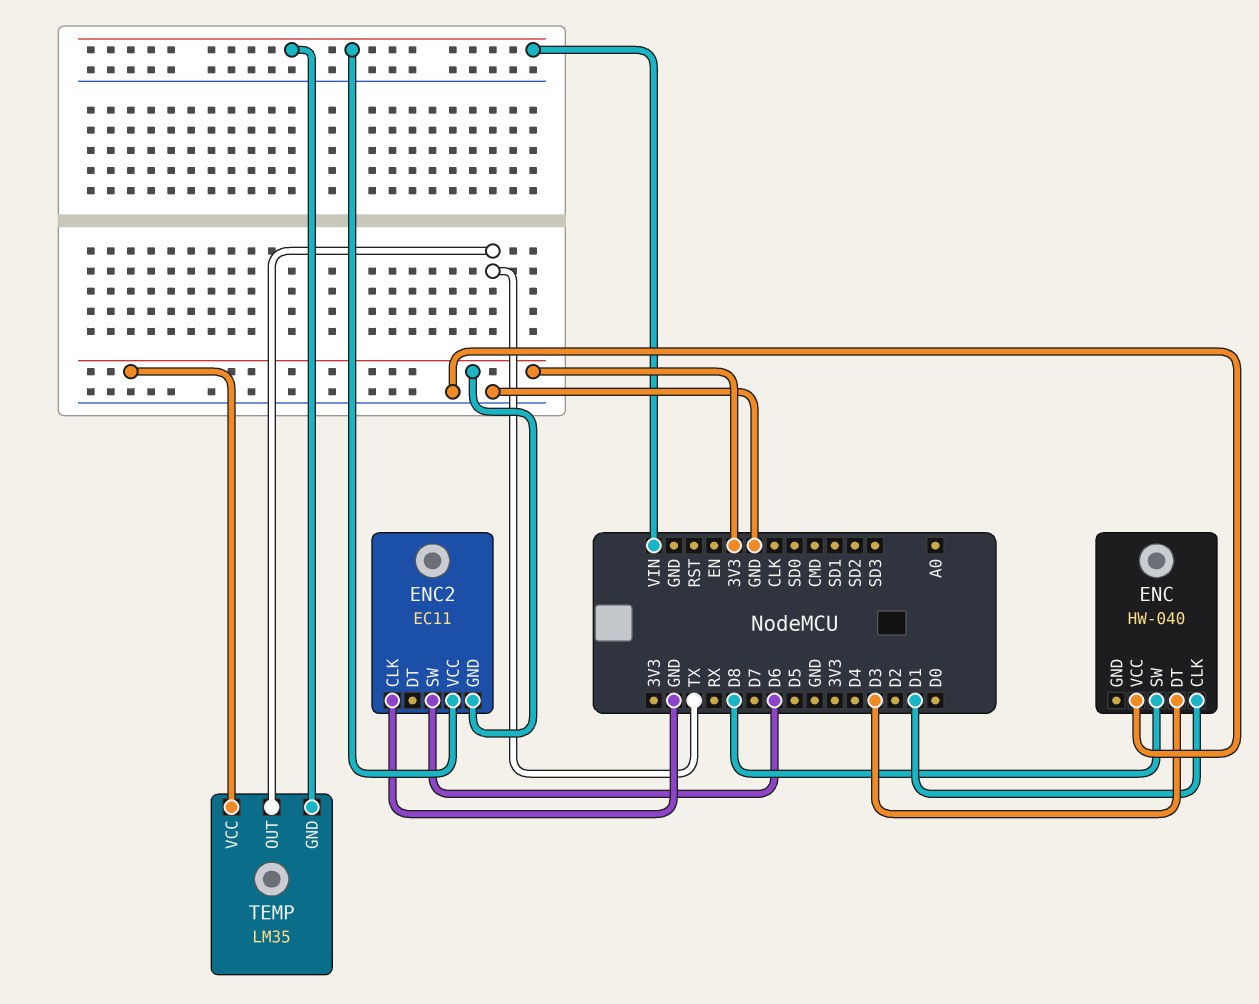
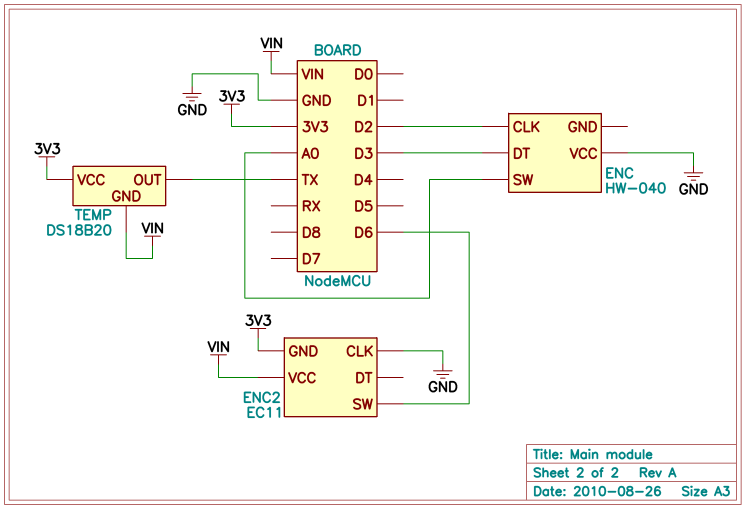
ENC pin CLK: D1 -> D2
ENC pin SW: D8 -> A0
TEMP: LM35 -> DS18B20

